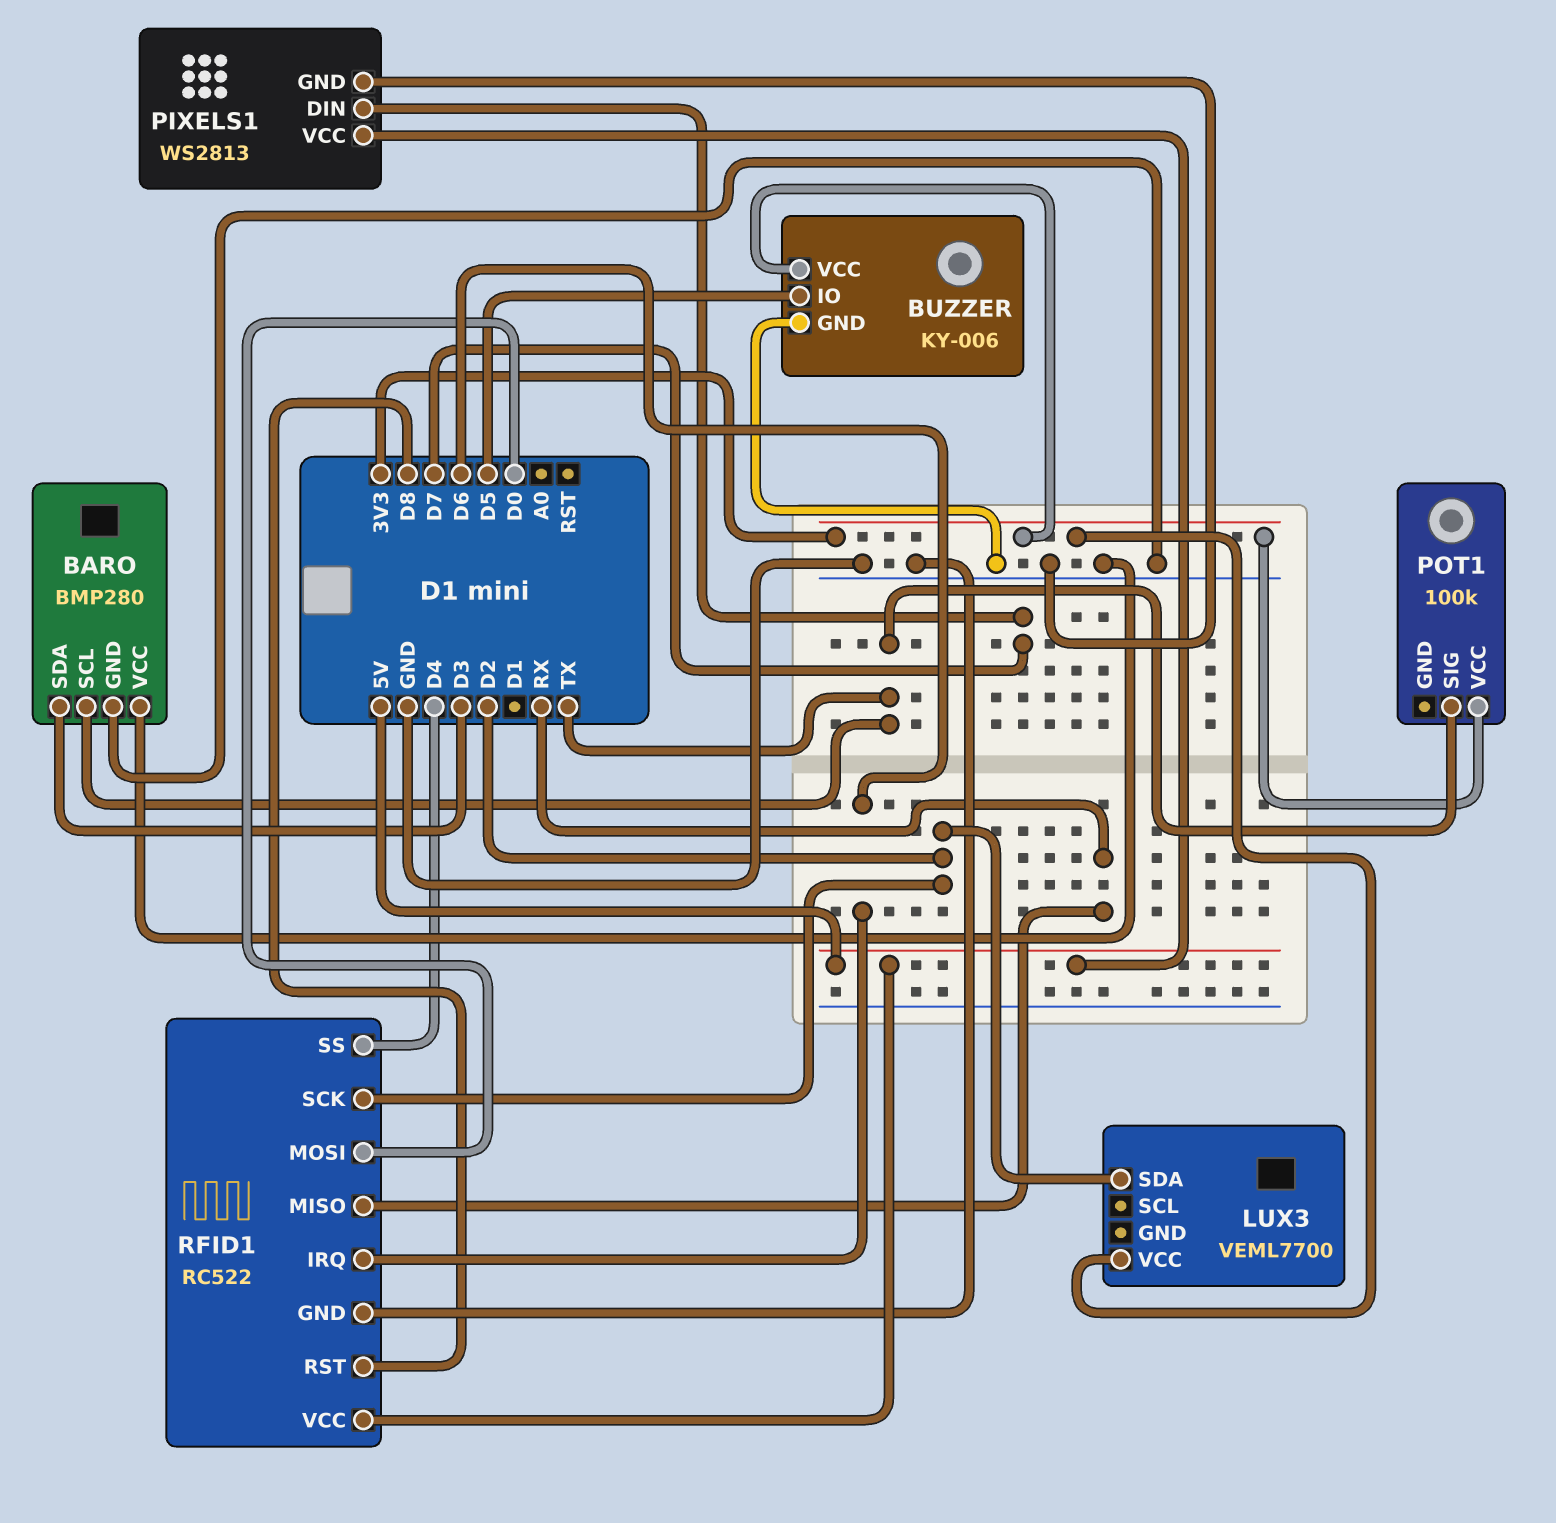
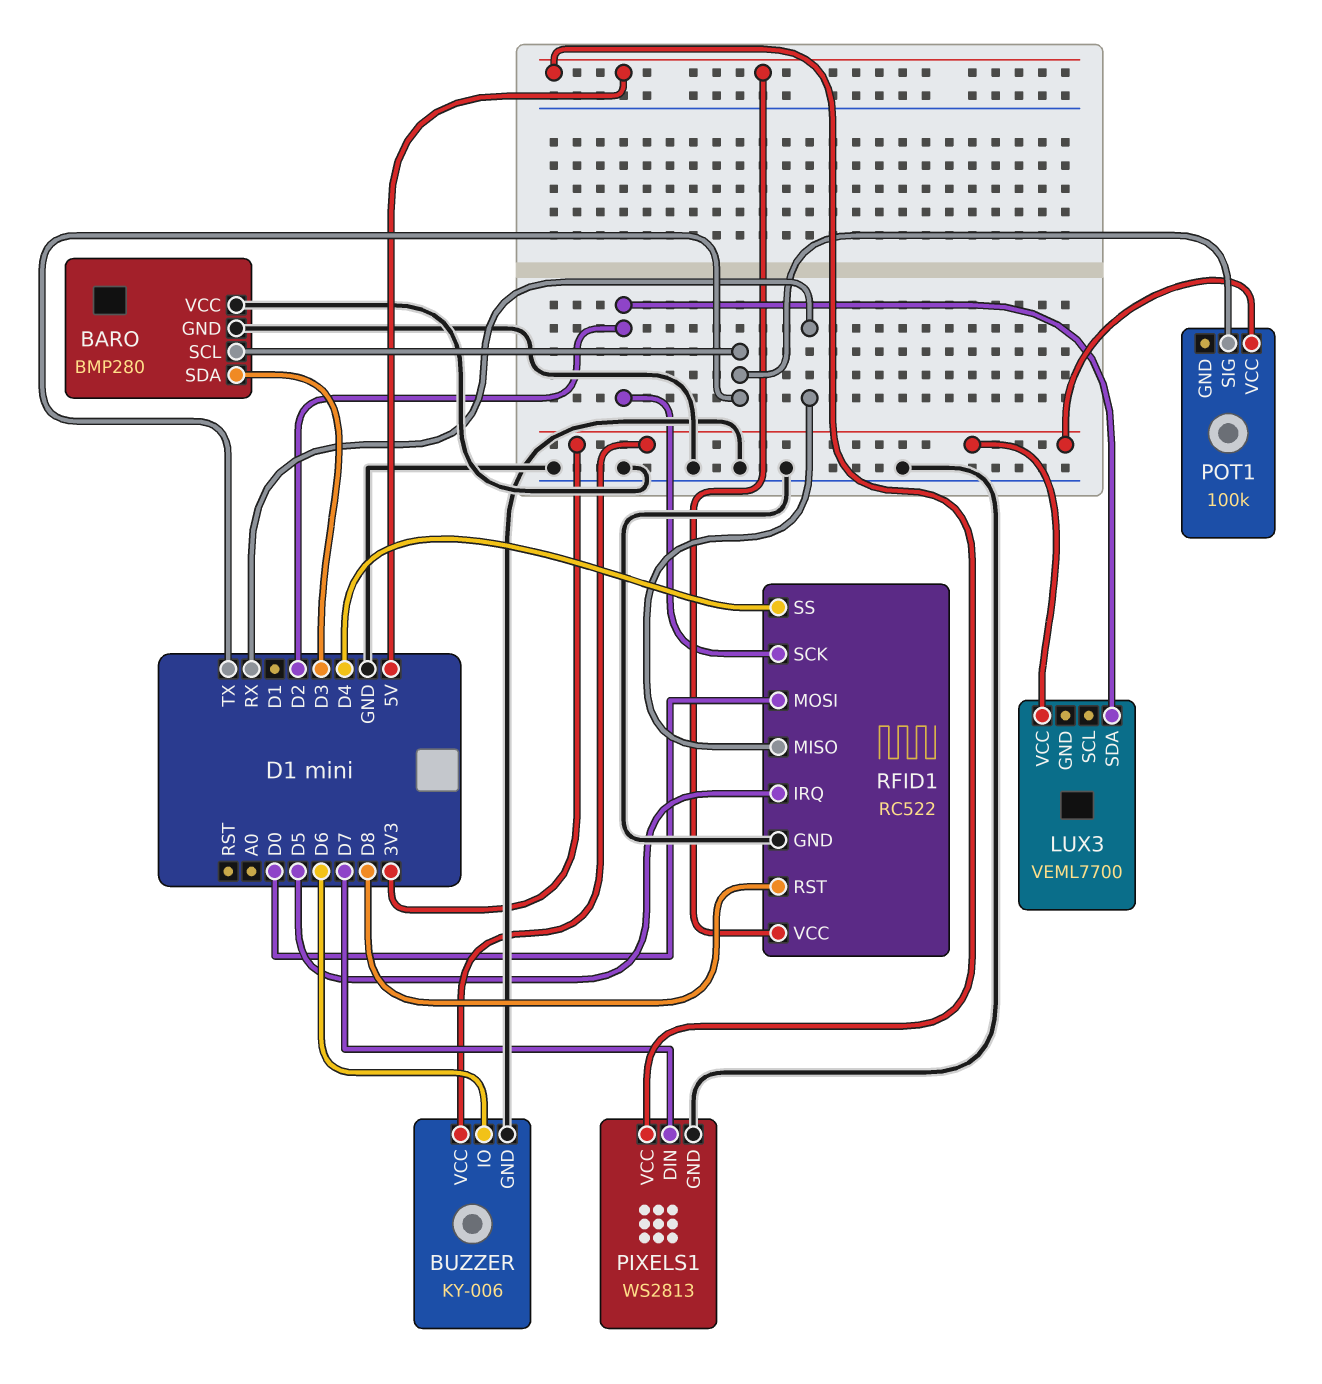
BUZZER pin IO: D5 -> D6
RFID1 pin IRQ: D6 -> D5

